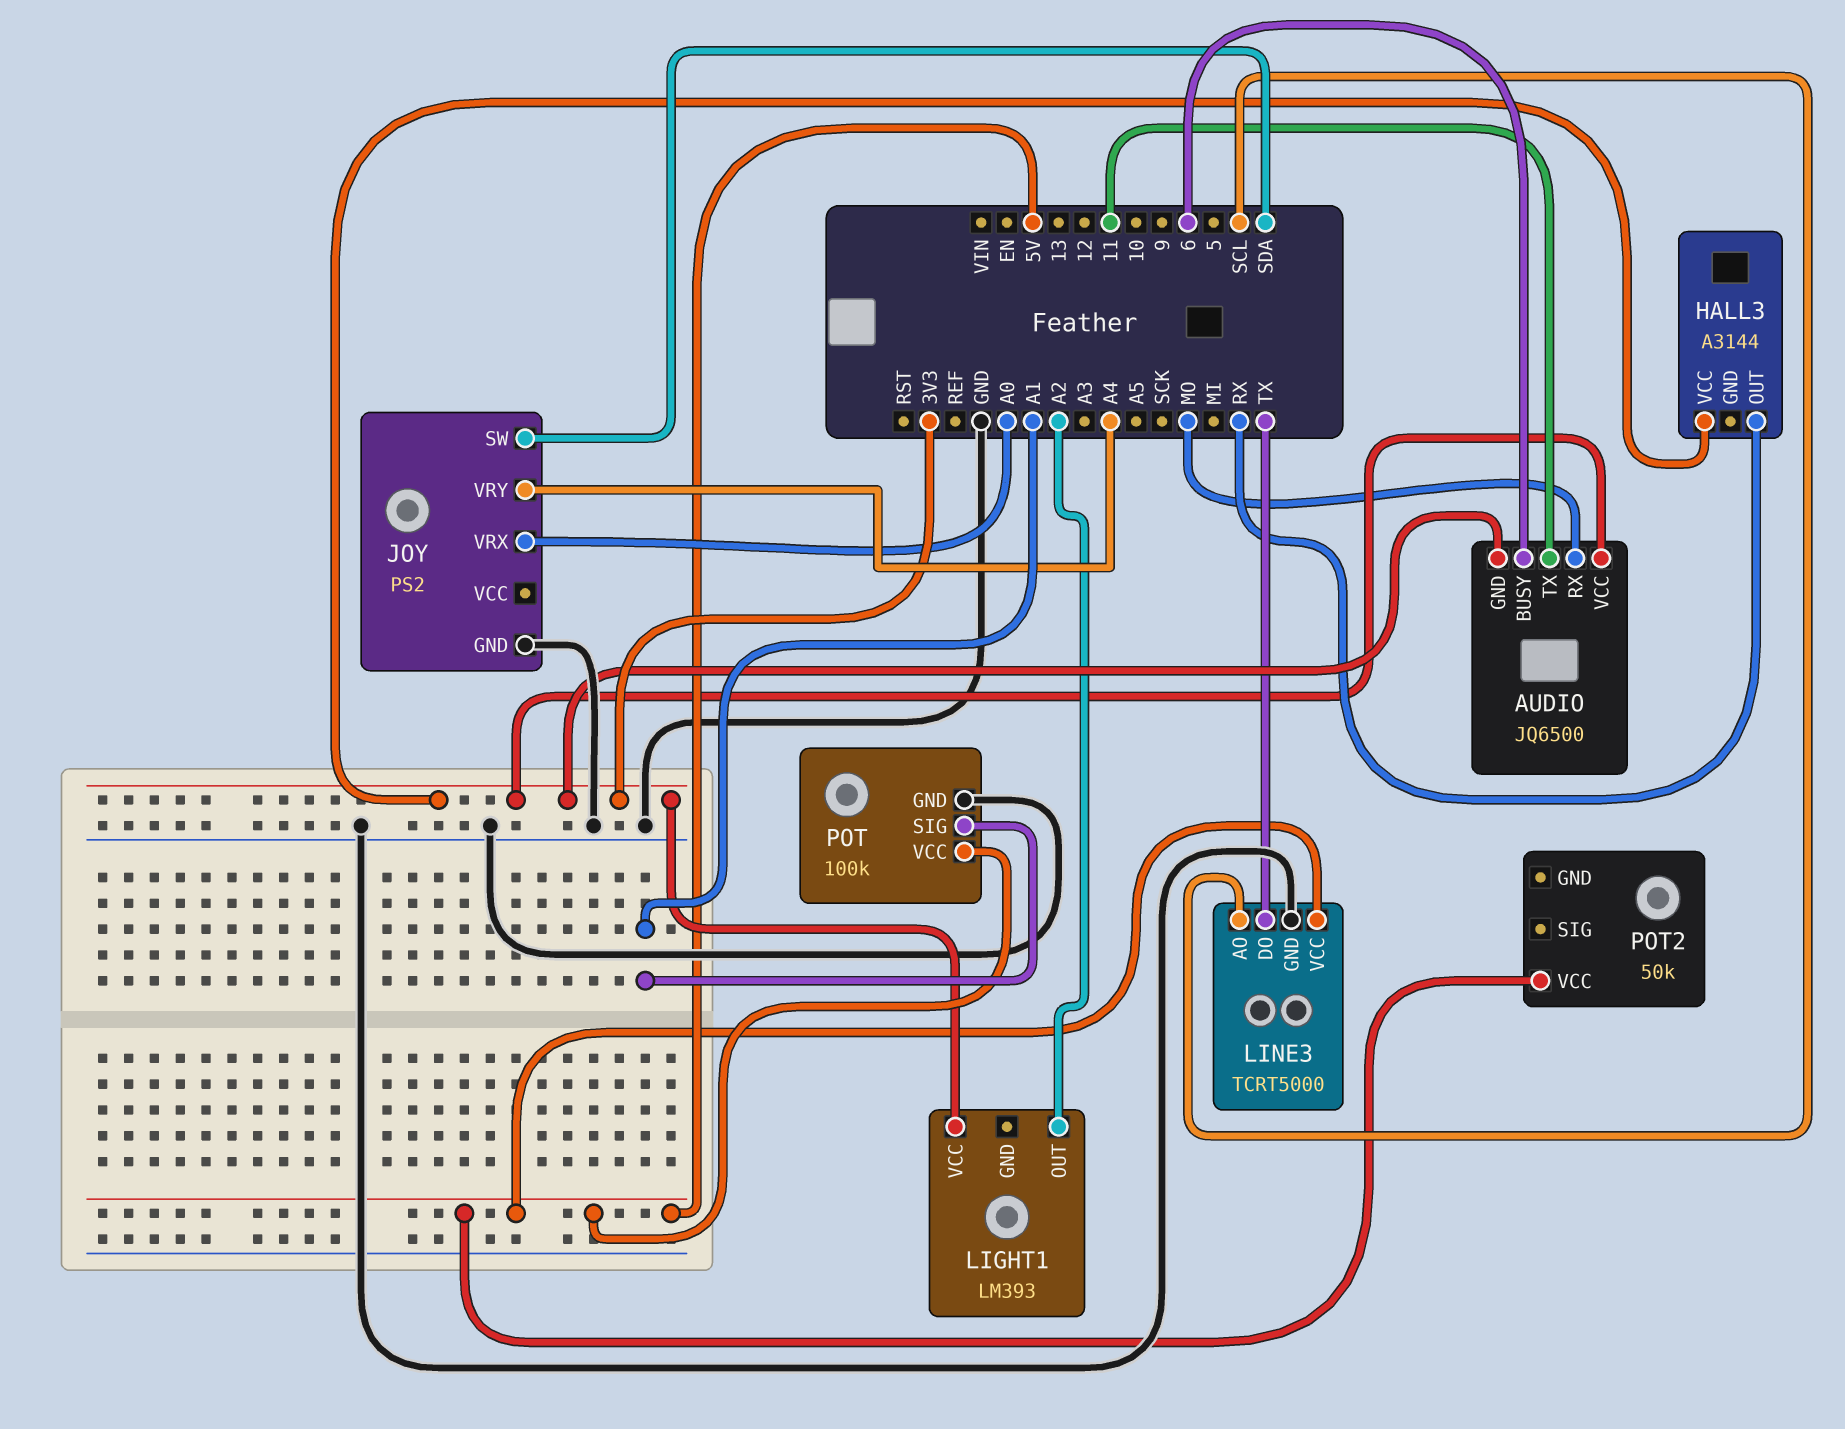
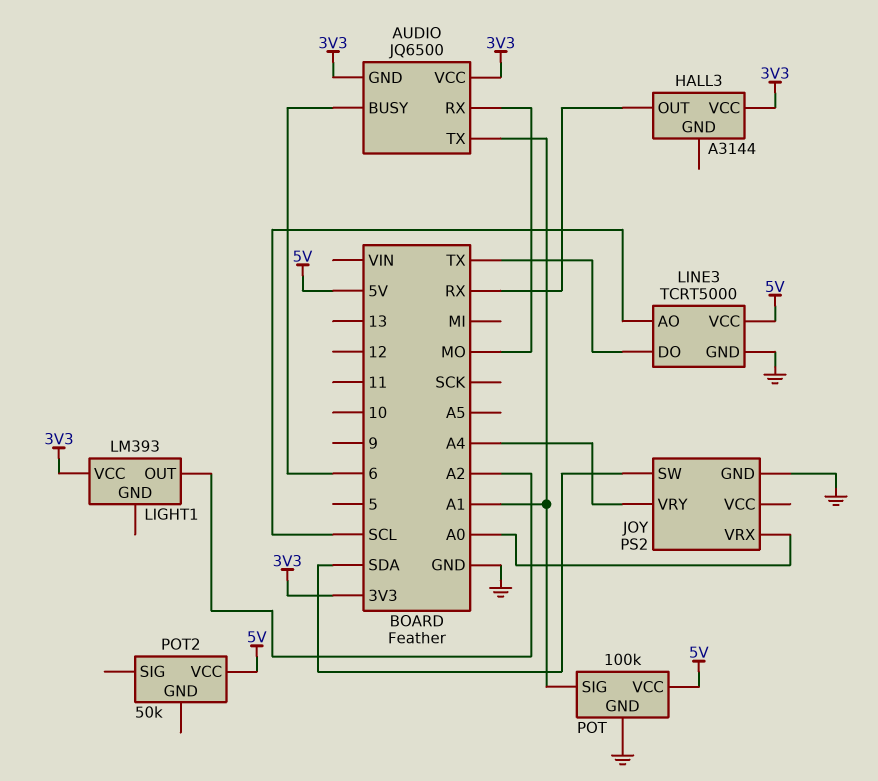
AUDIO pin TX: 11 -> A1

